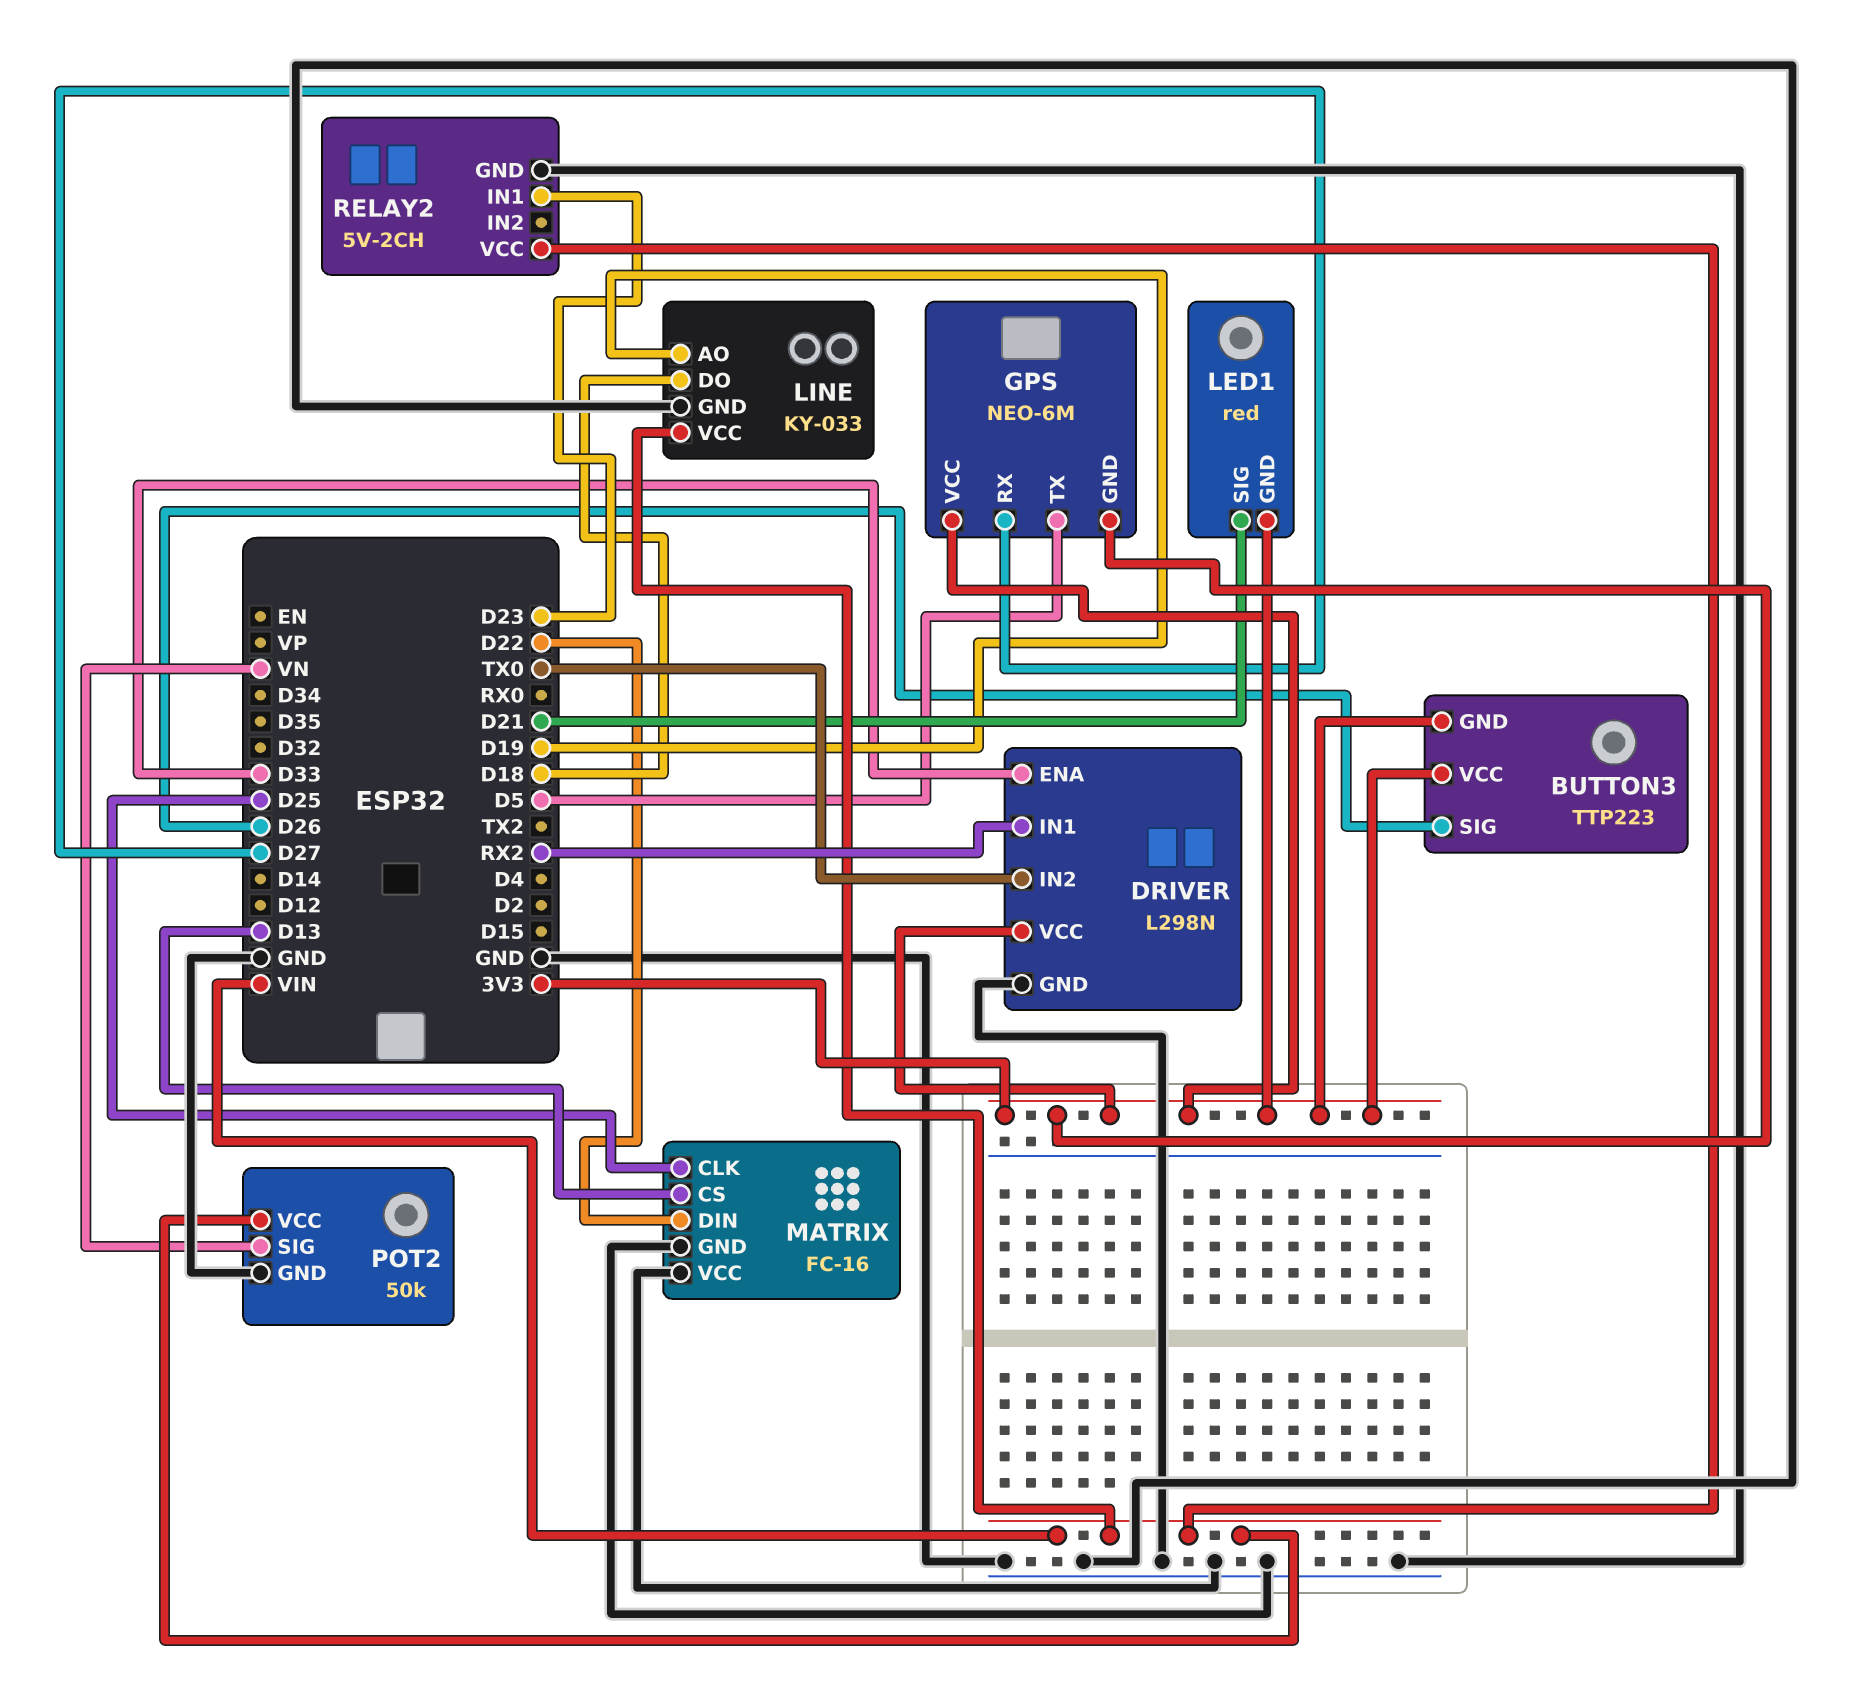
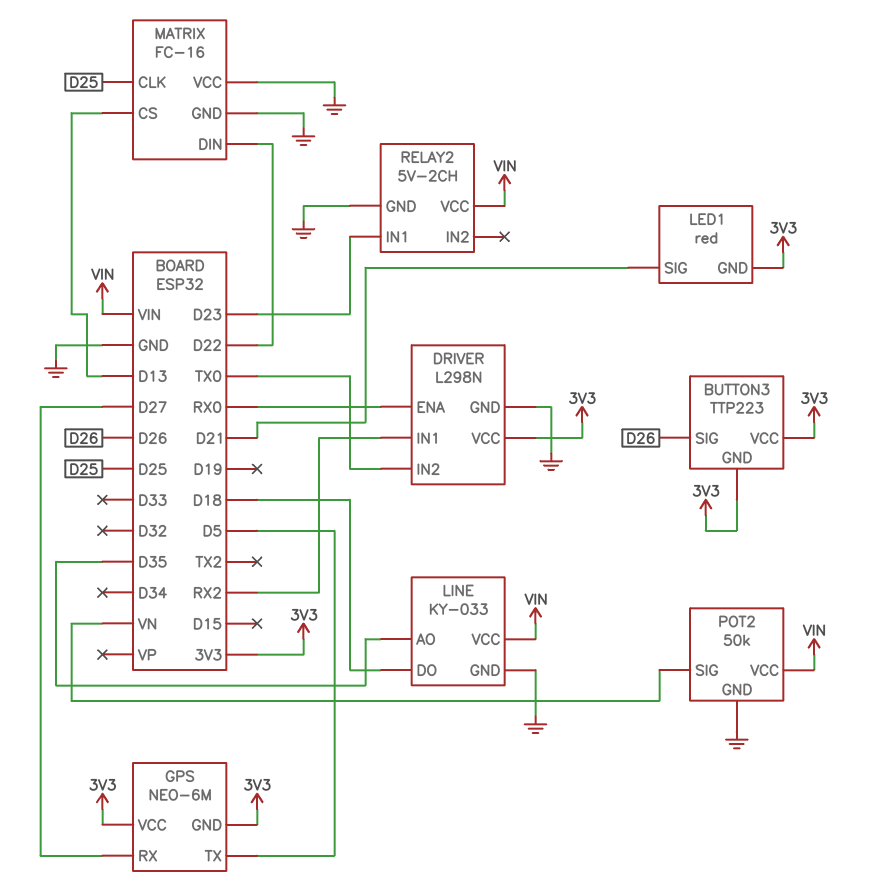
DRIVER pin ENA: D33 -> RX0
LINE pin AO: D19 -> D35

